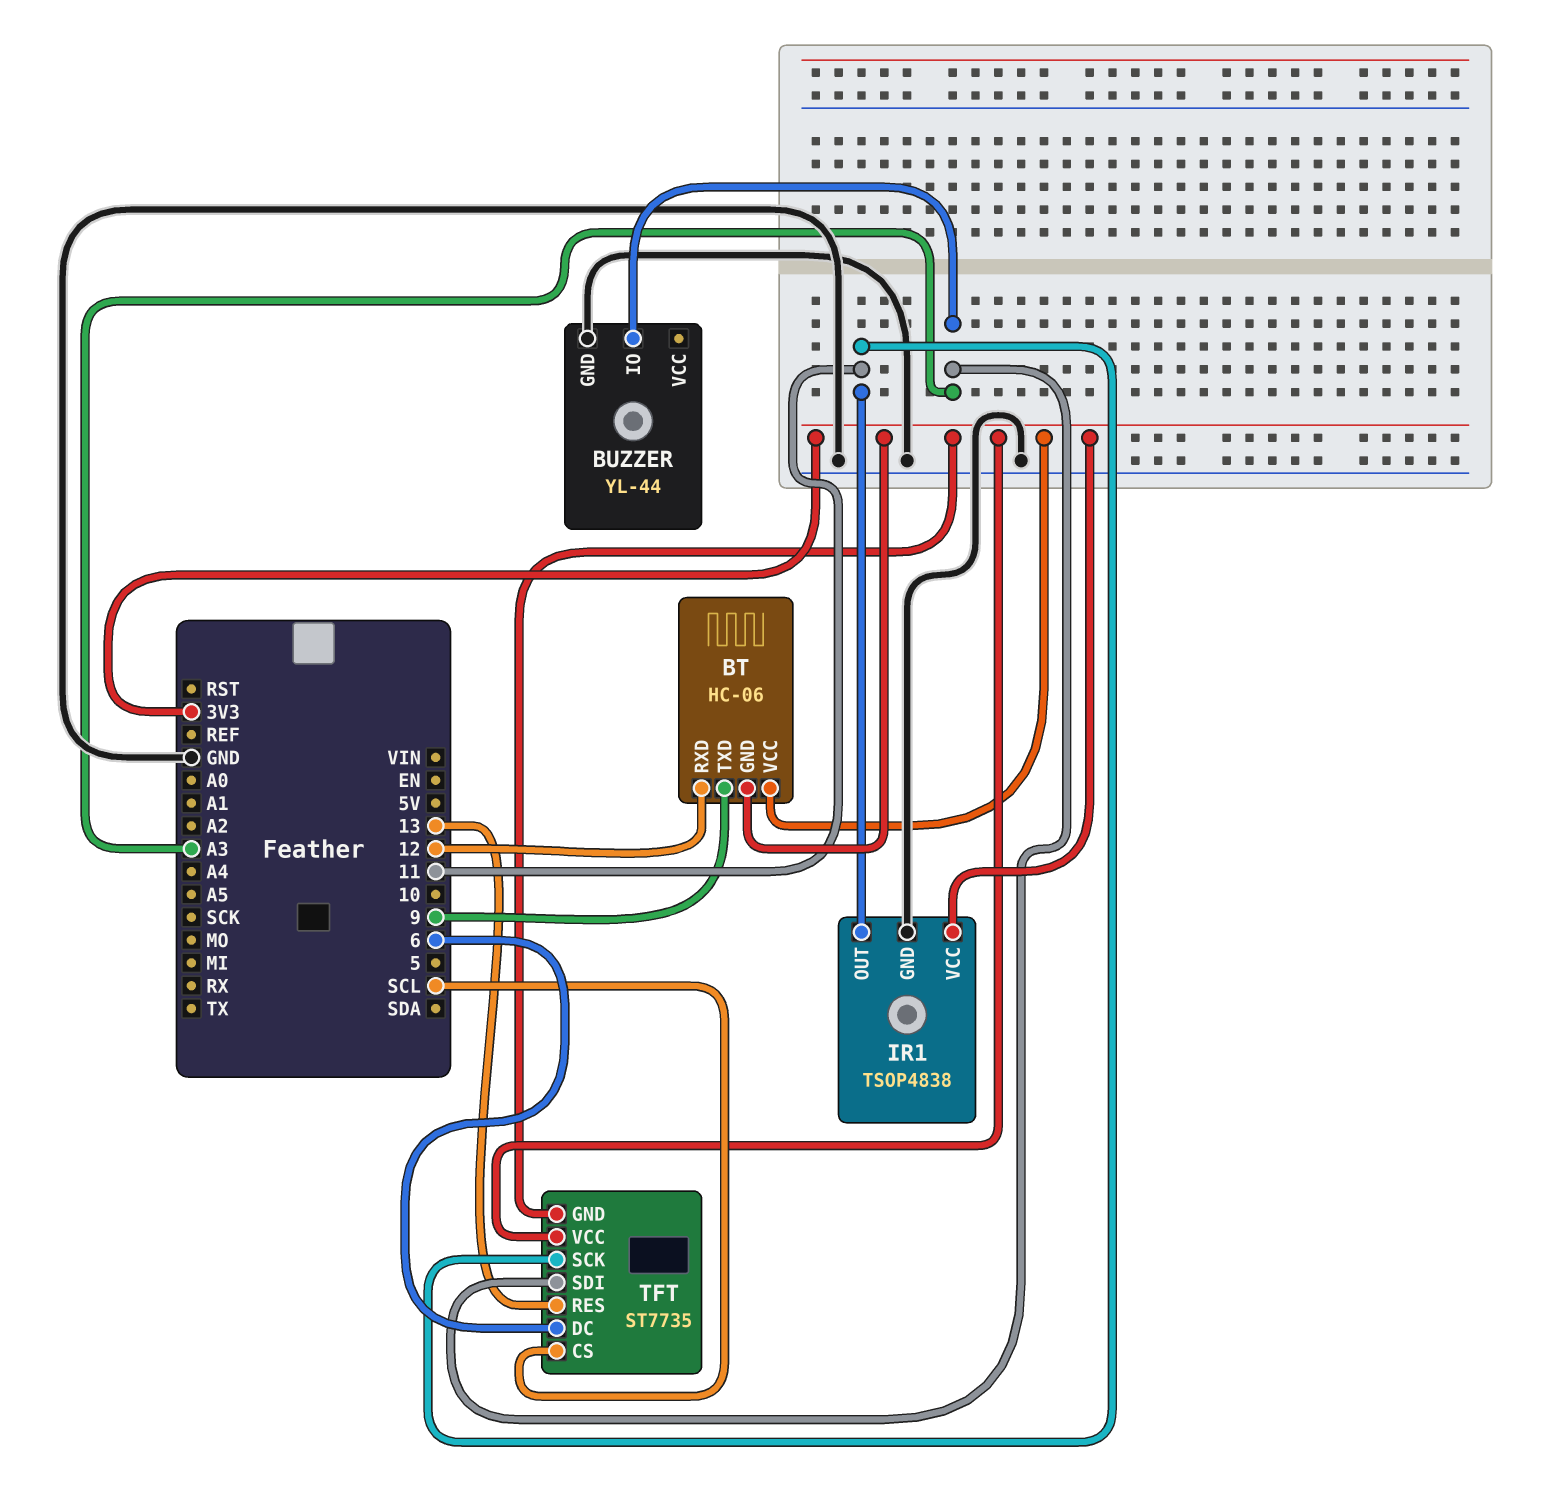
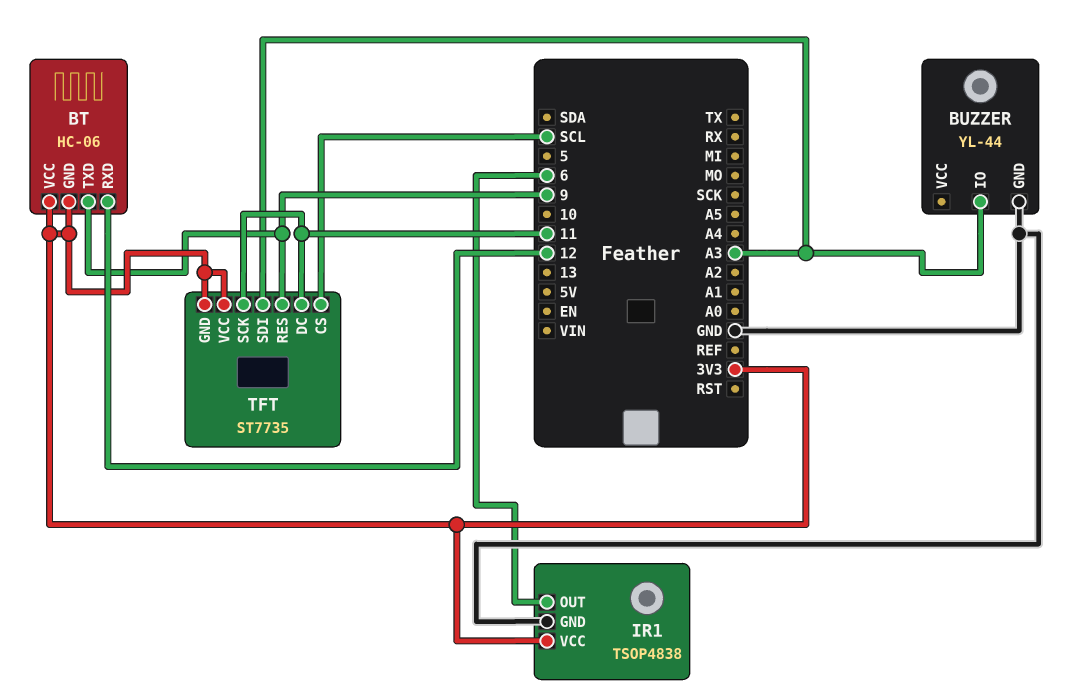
IR1 pin OUT: 11 -> 6
TFT pin DC: 6 -> 11
TFT pin RES: 13 -> 9

